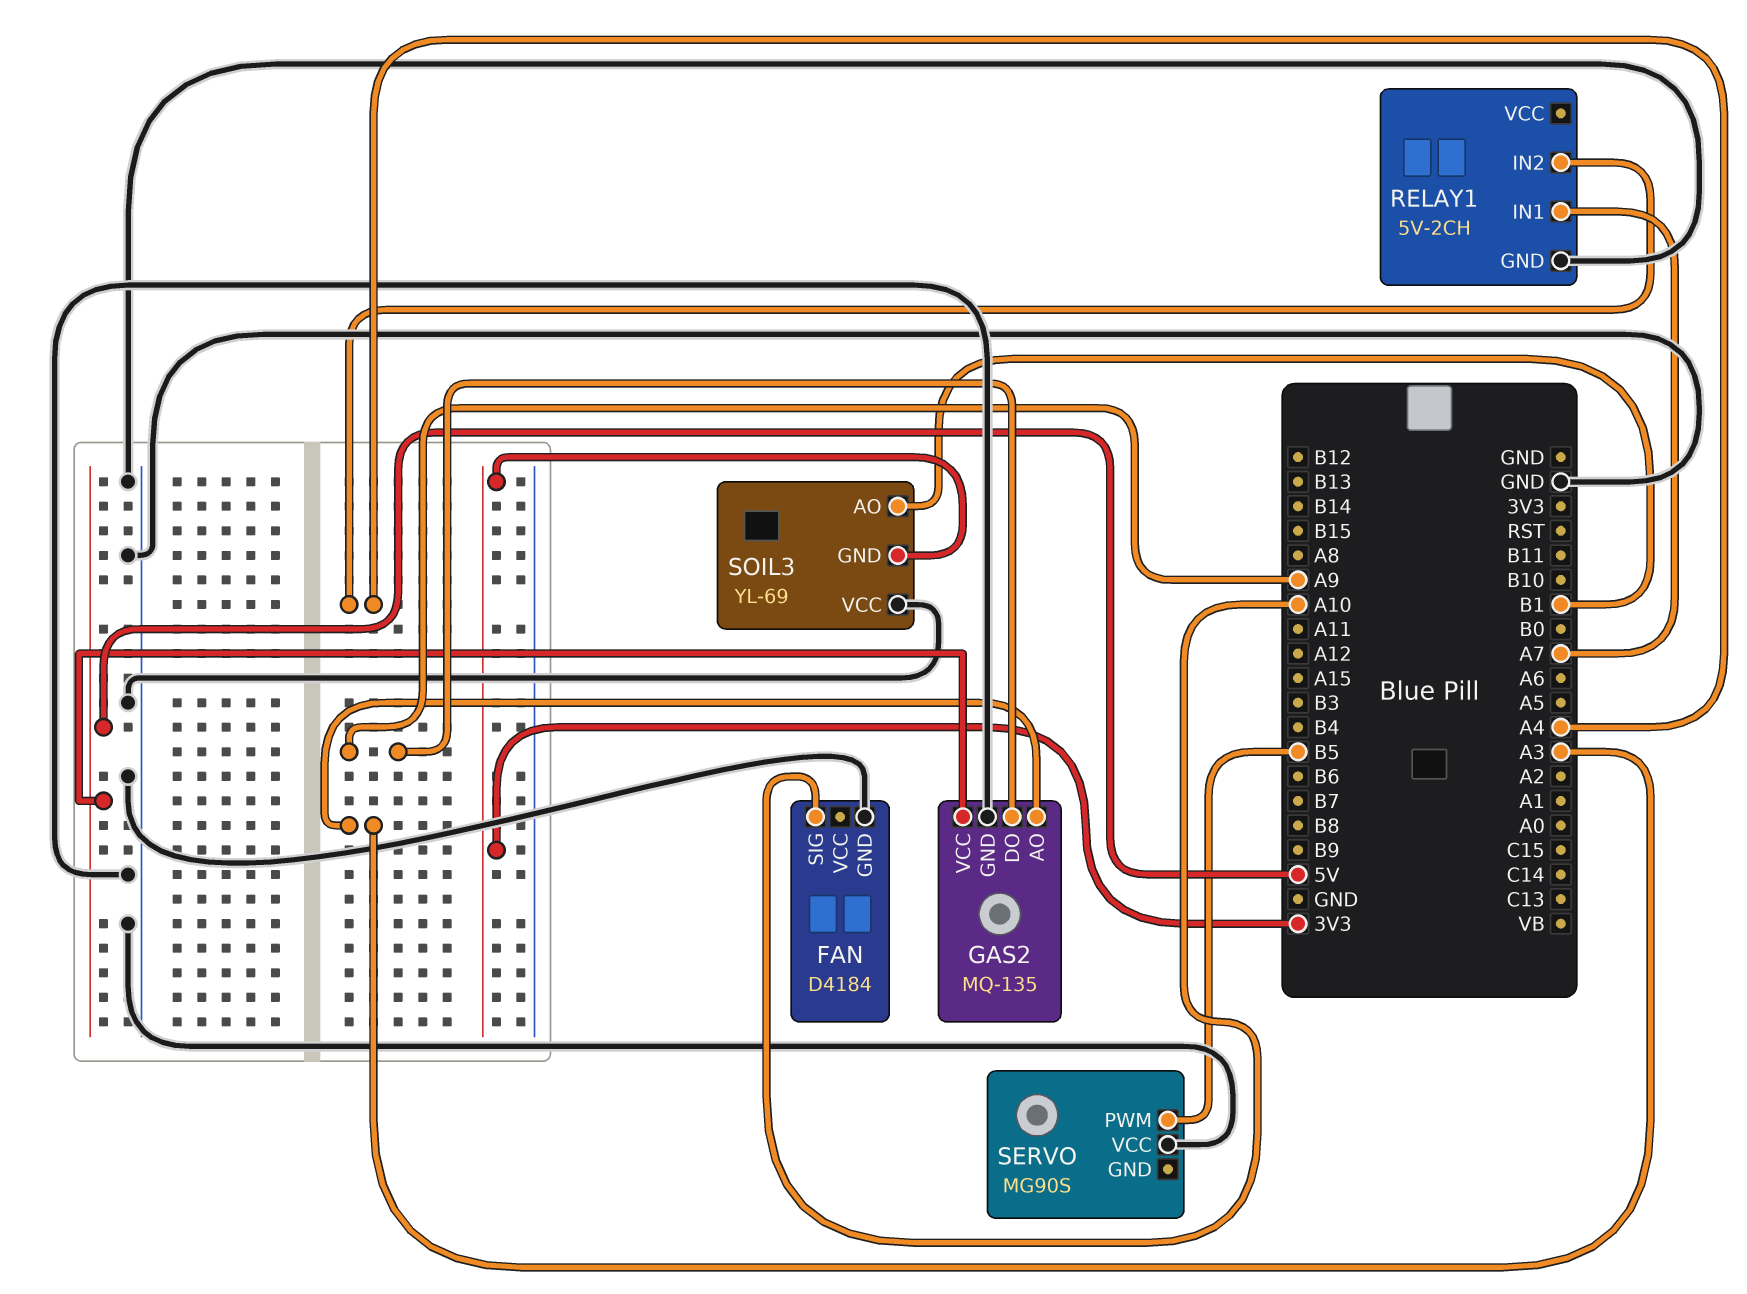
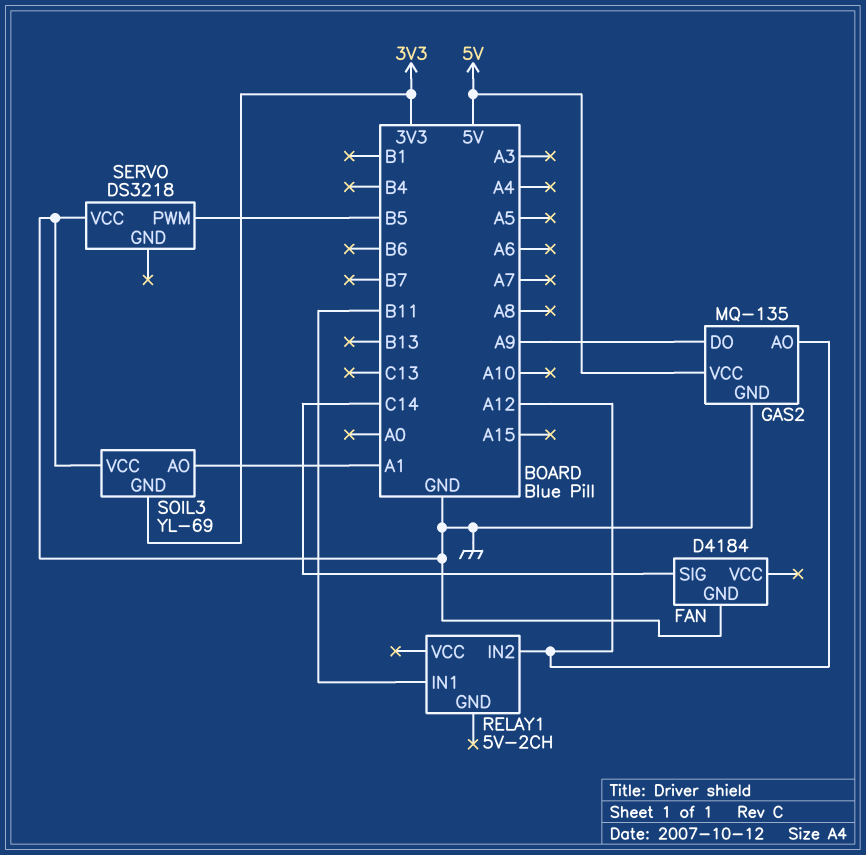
FAN pin SIG: A10 -> C14
GAS2 pin AO: A3 -> A12
RELAY1 pin GND: GND -> none
RELAY1 pin IN1: A7 -> B11
RELAY1 pin IN2: A4 -> A12
SERVO: MG90S -> DS3218
SOIL3 pin AO: B1 -> A1

